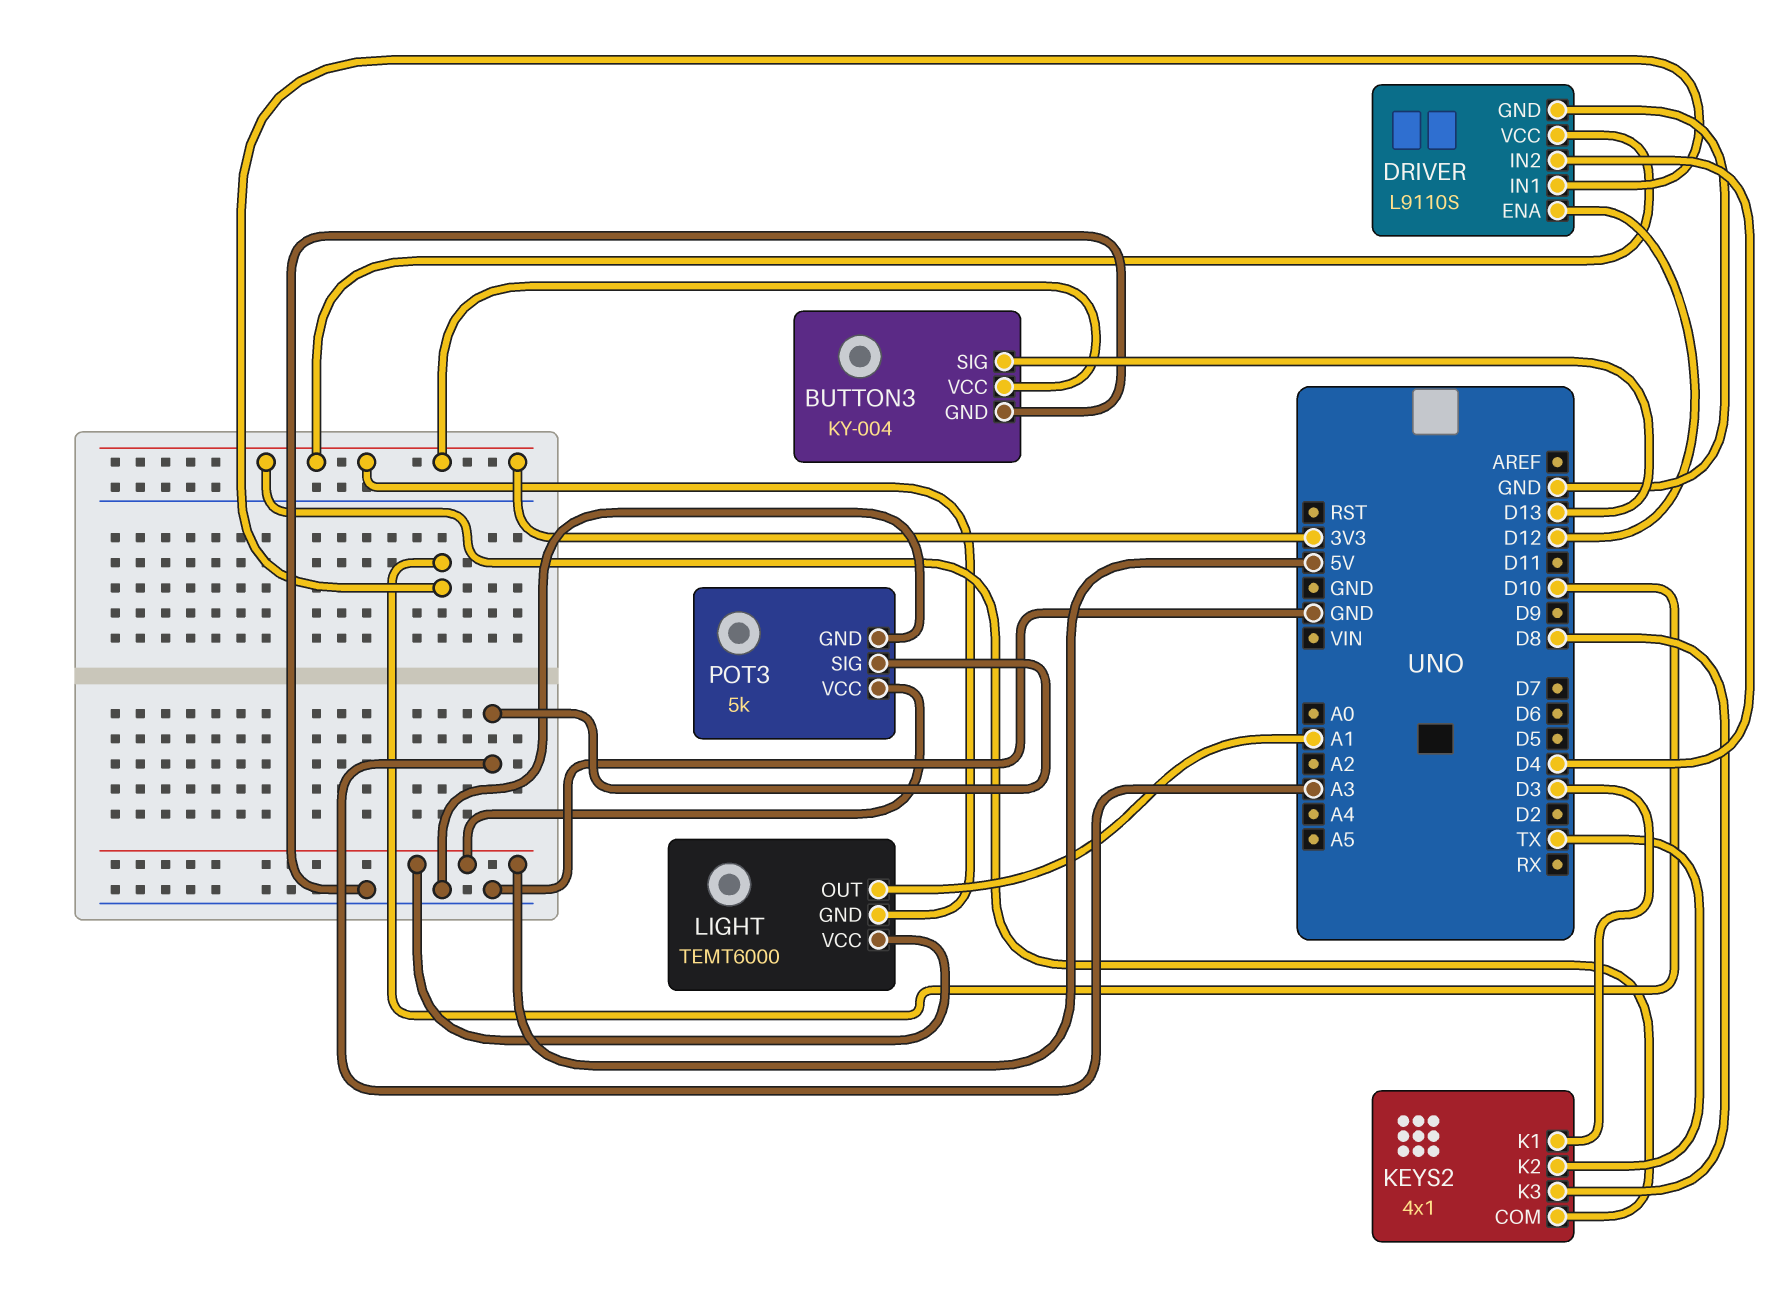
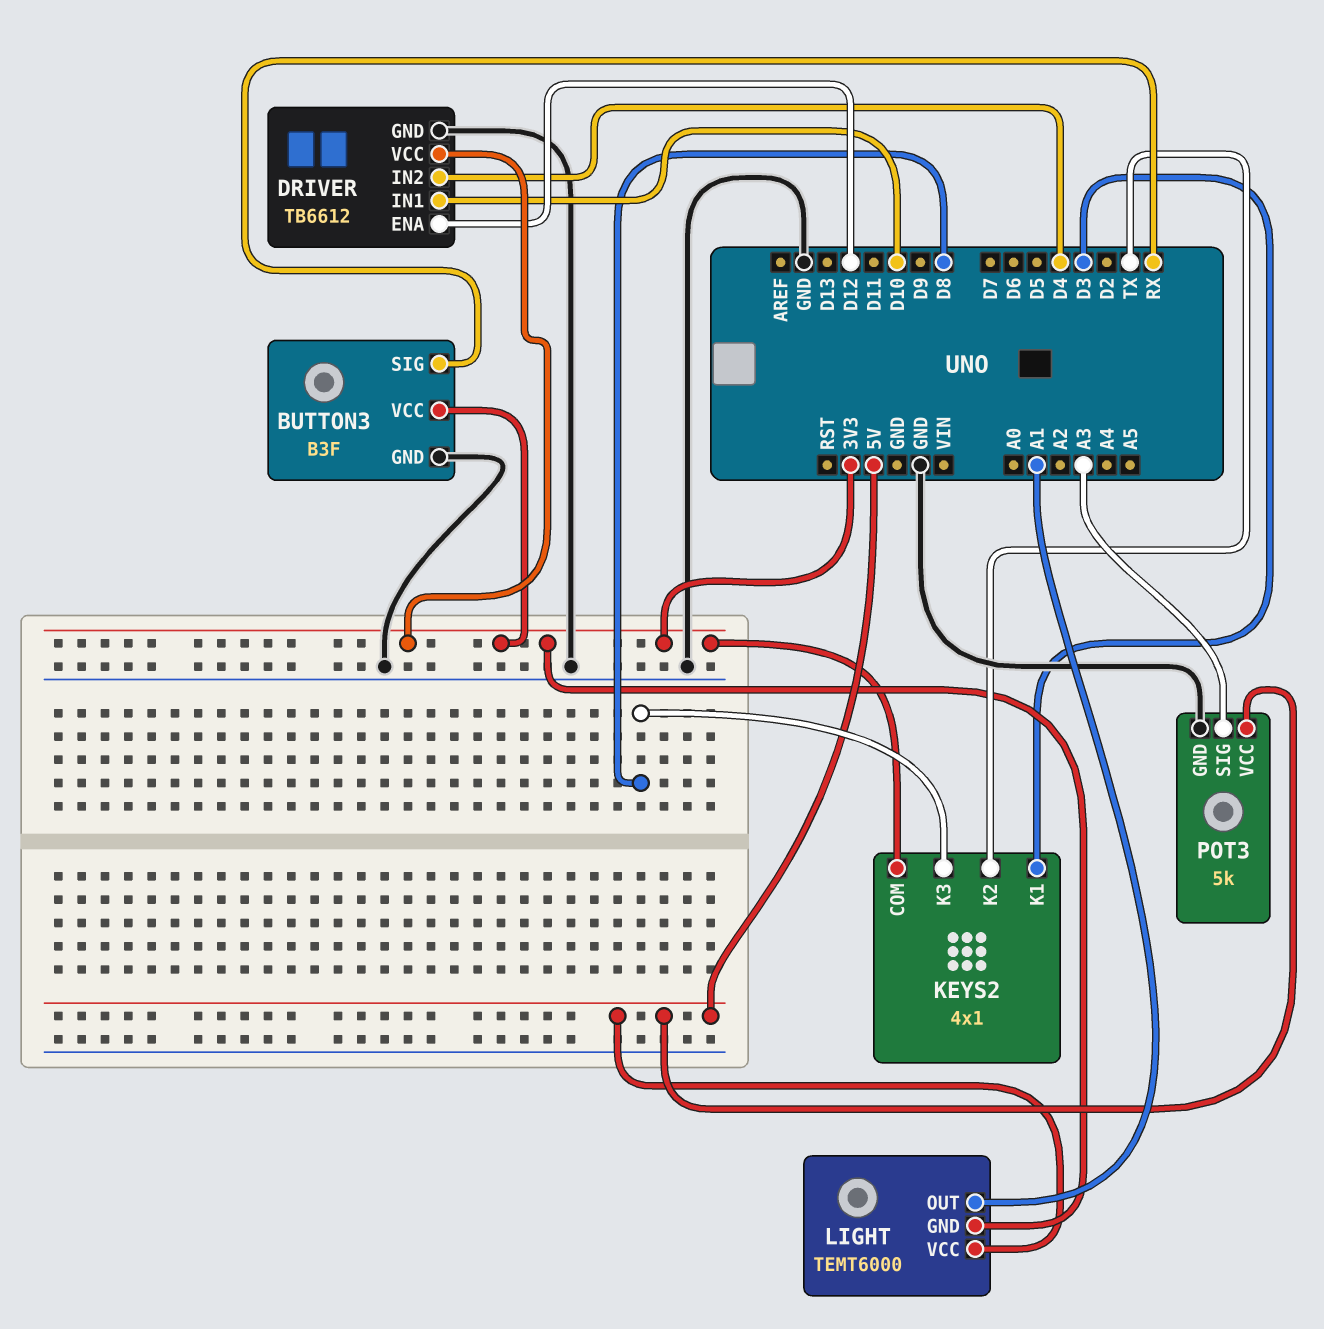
BUTTON3: KY-004 -> B3F
BUTTON3 pin SIG: D13 -> RX
DRIVER: L9110S -> TB6612

